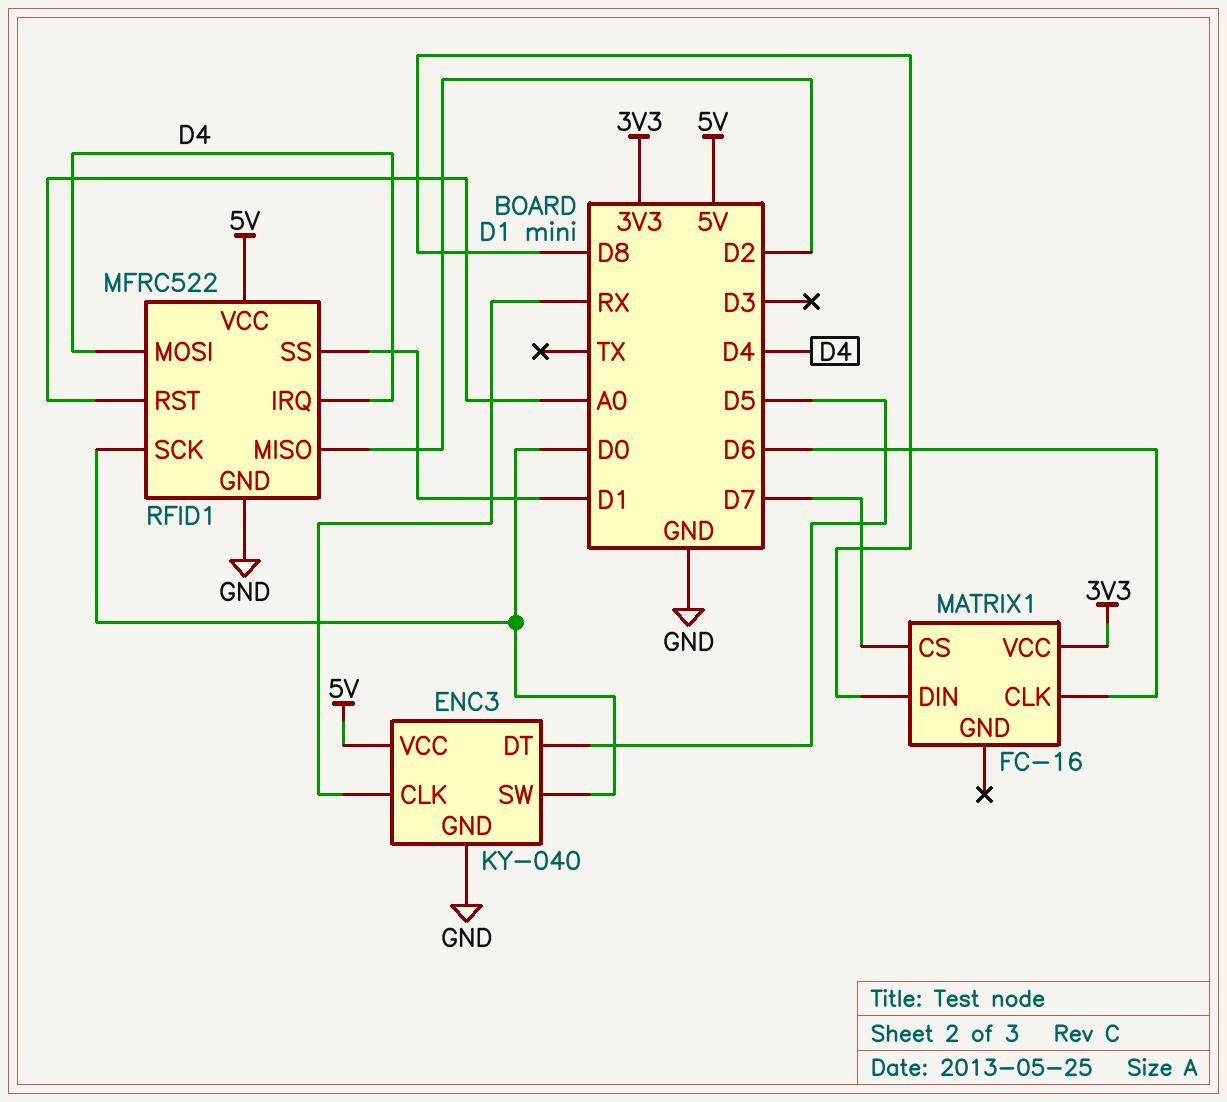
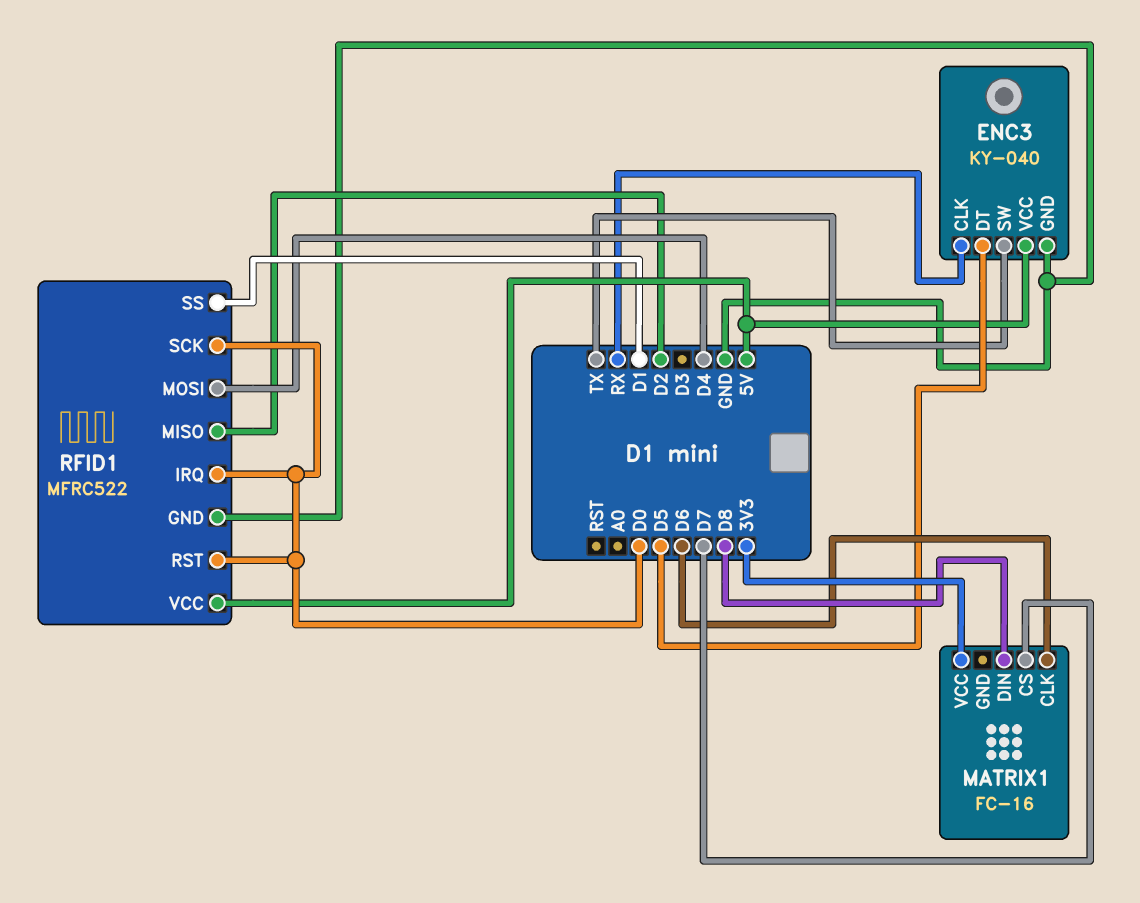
ENC3 pin SW: D0 -> TX
RFID1 pin IRQ: D4 -> D0
RFID1 pin RST: A0 -> D0

